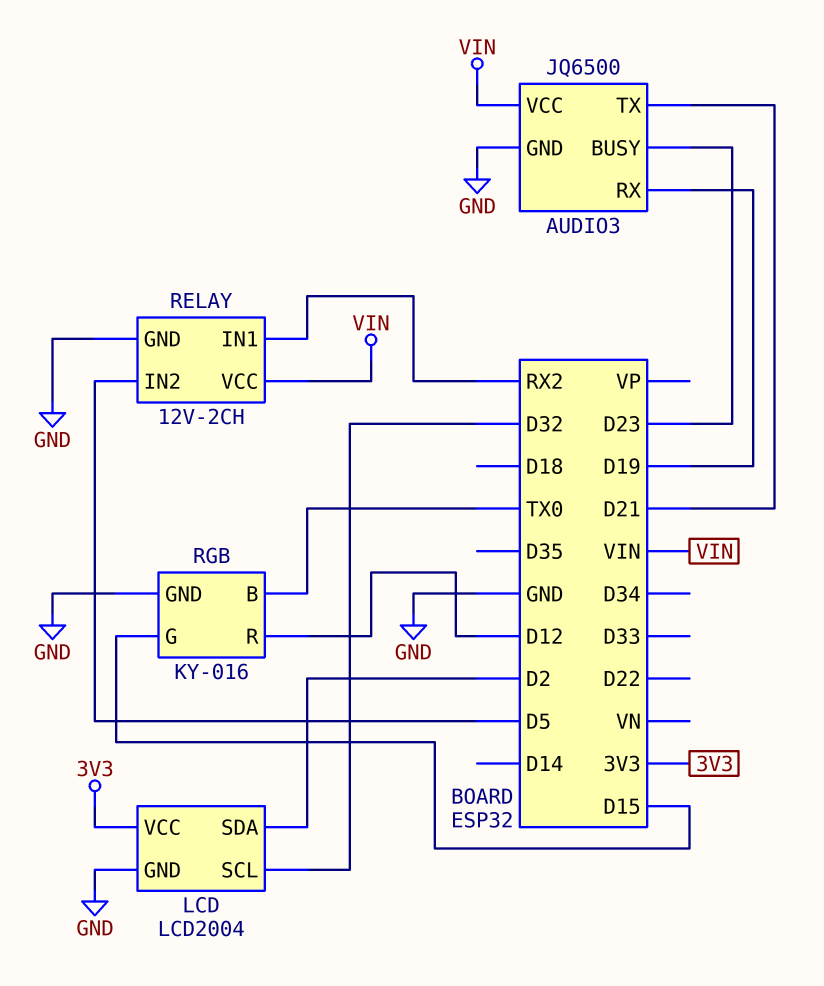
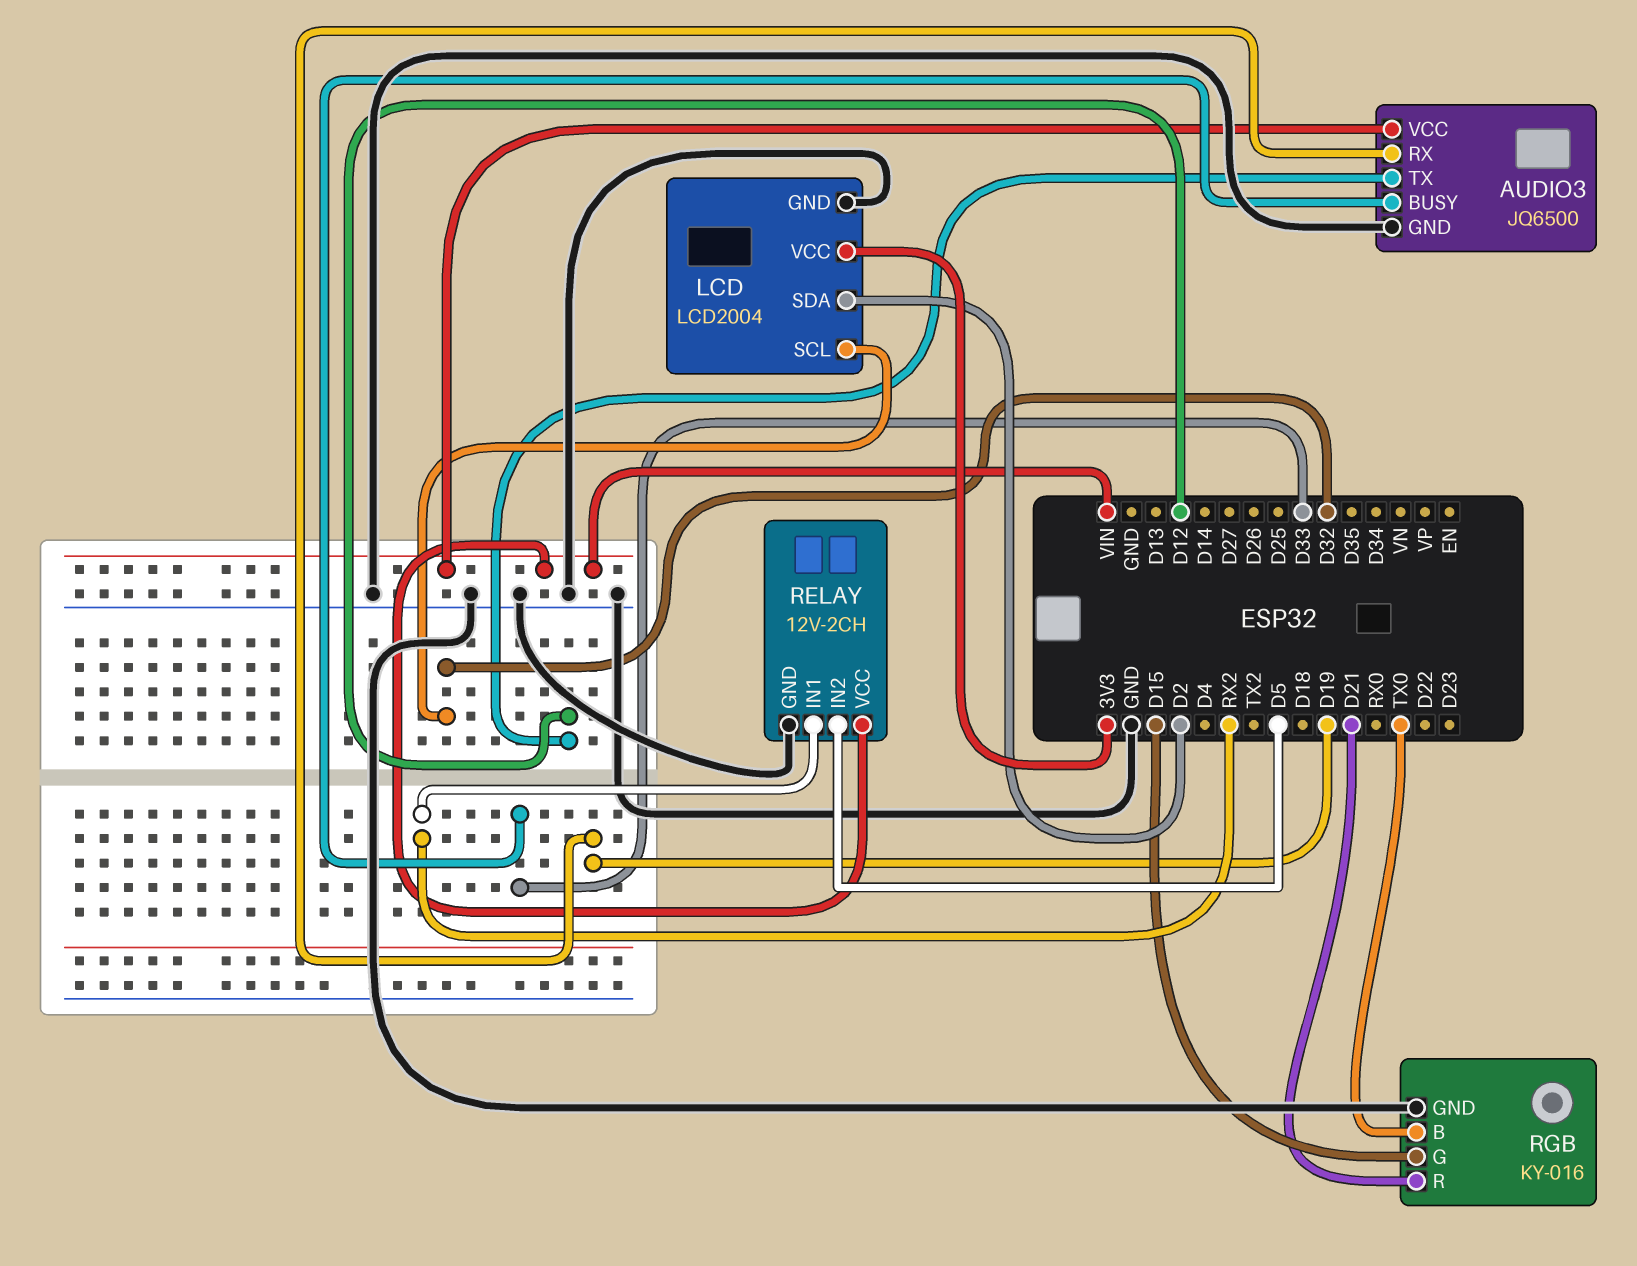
AUDIO3 pin BUSY: D23 -> D33
AUDIO3 pin TX: D21 -> D12
RGB pin R: D12 -> D21

